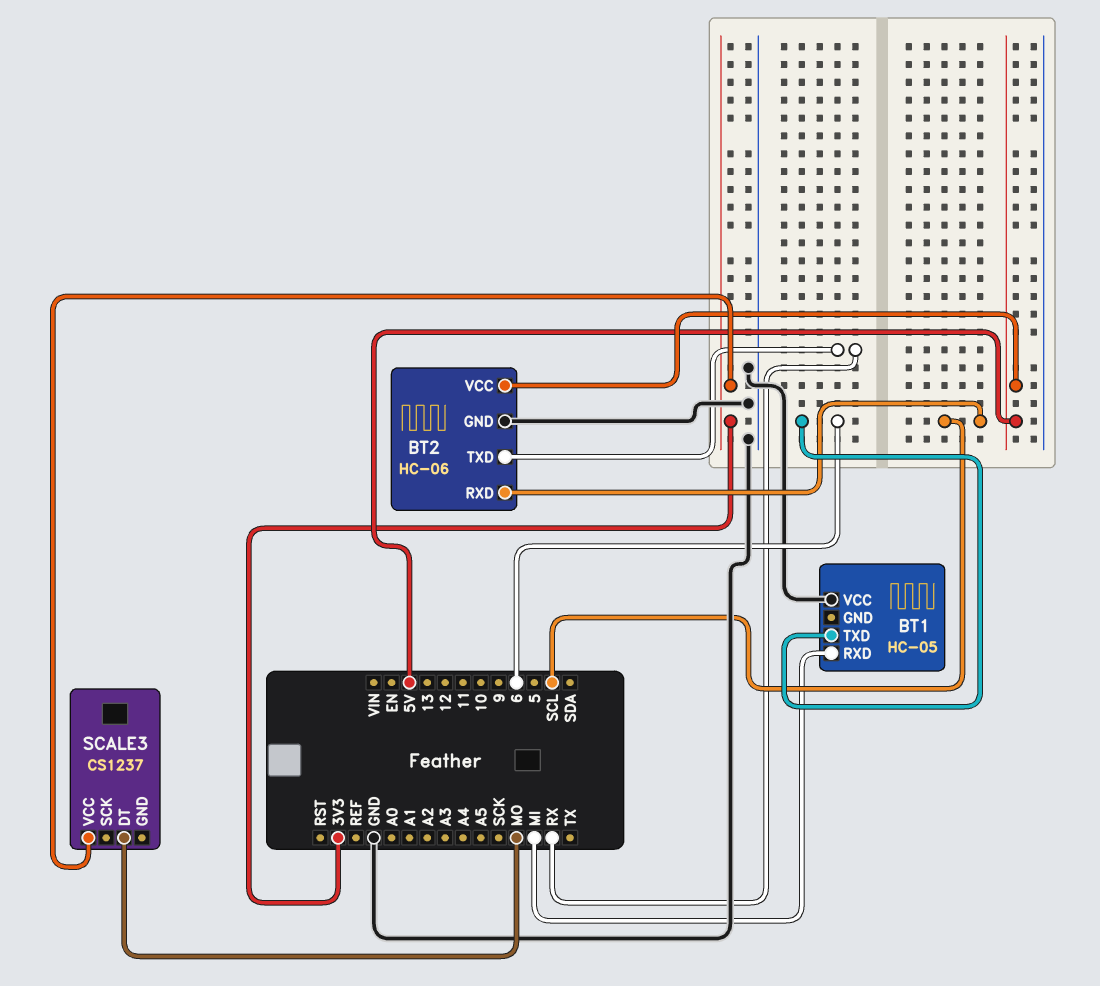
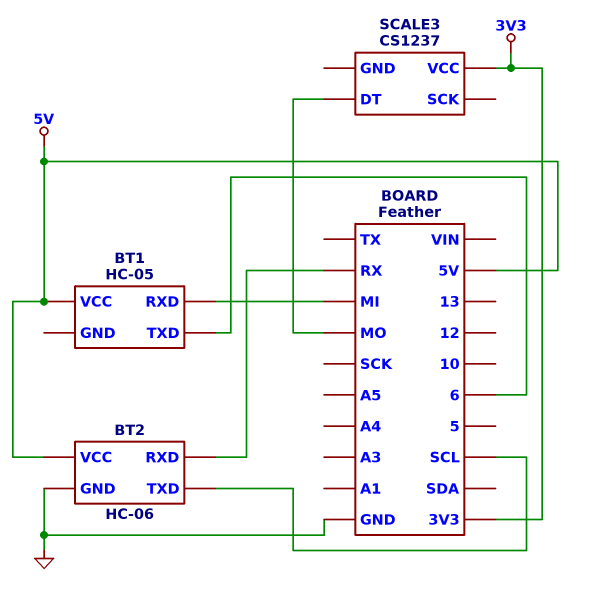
BT1 pin VCC: GND -> 5V
BT2 pin RXD: SCL -> RX
BT2 pin TXD: RX -> SCL

